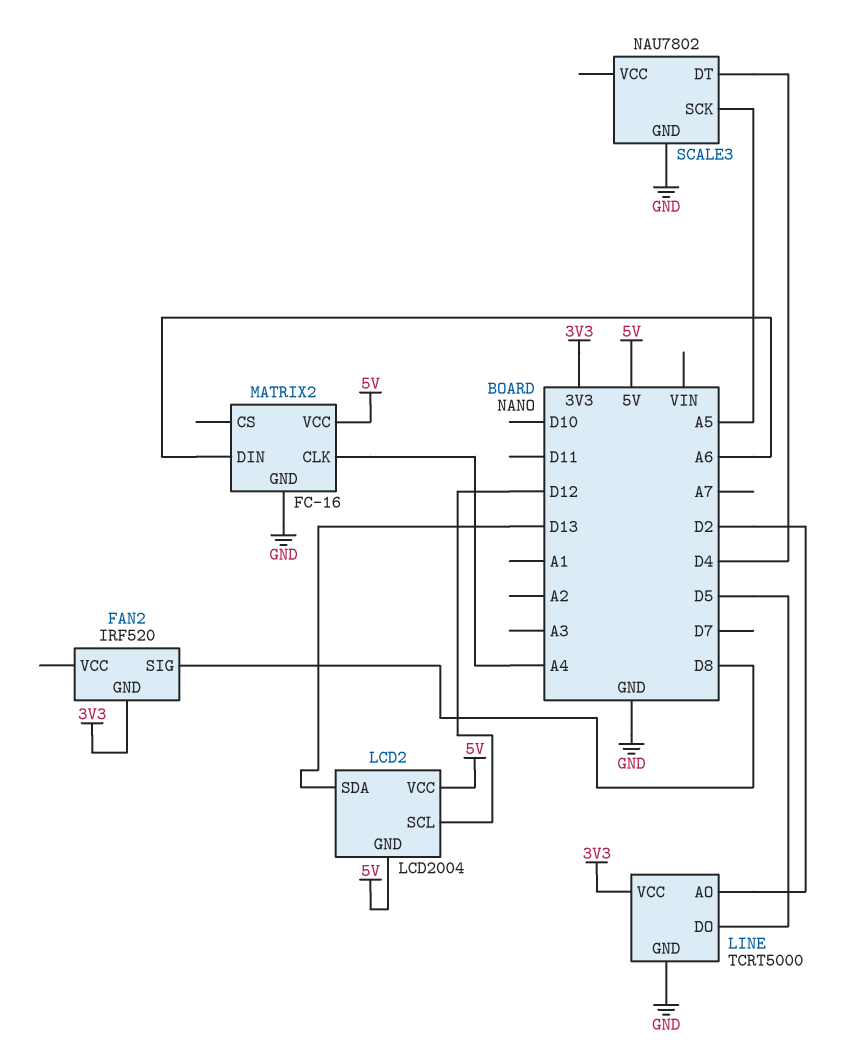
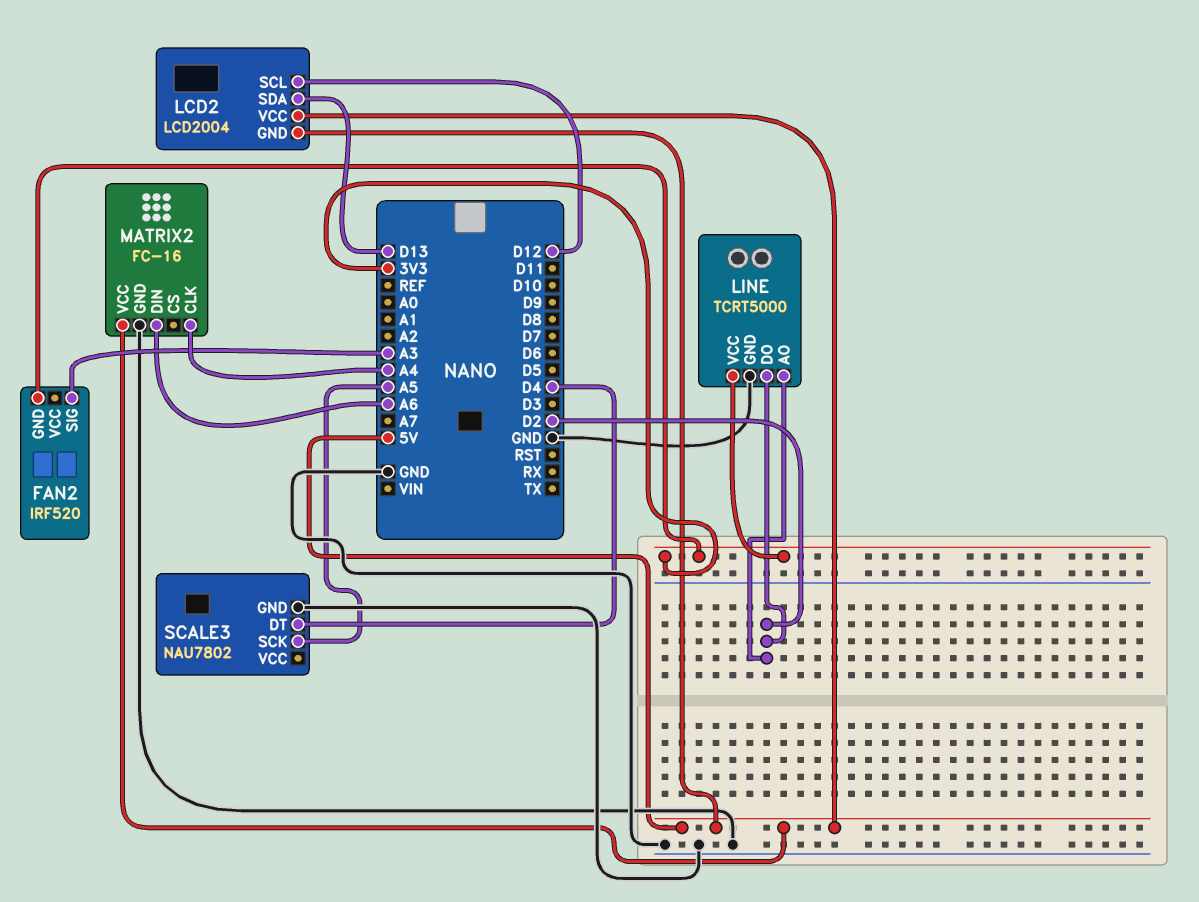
FAN2 pin SIG: D8 -> A3
LINE pin DO: D5 -> D2

